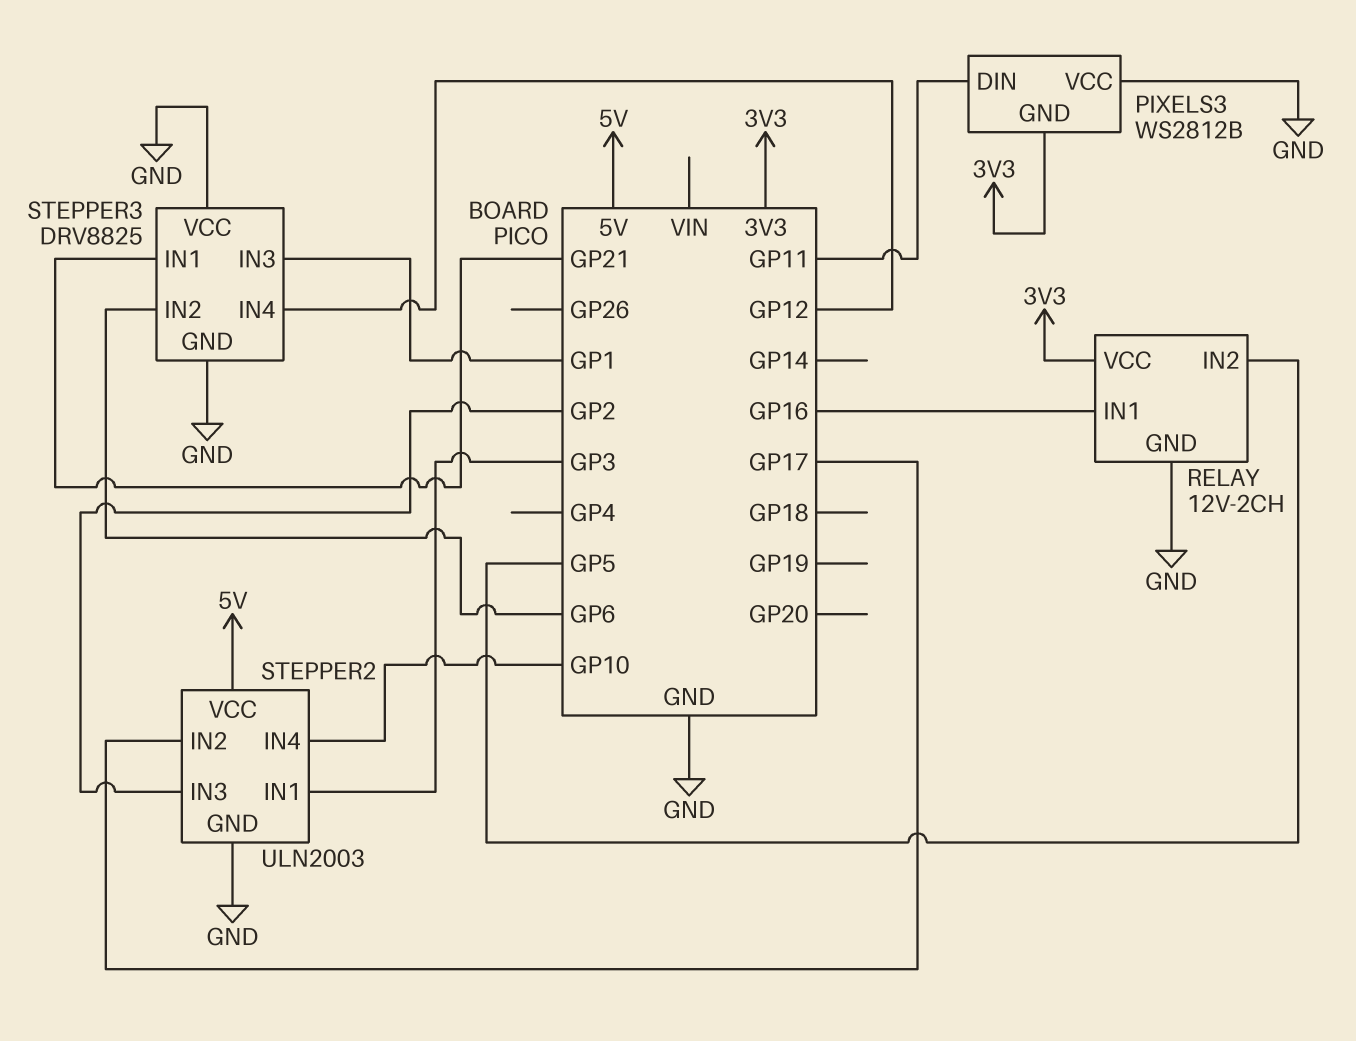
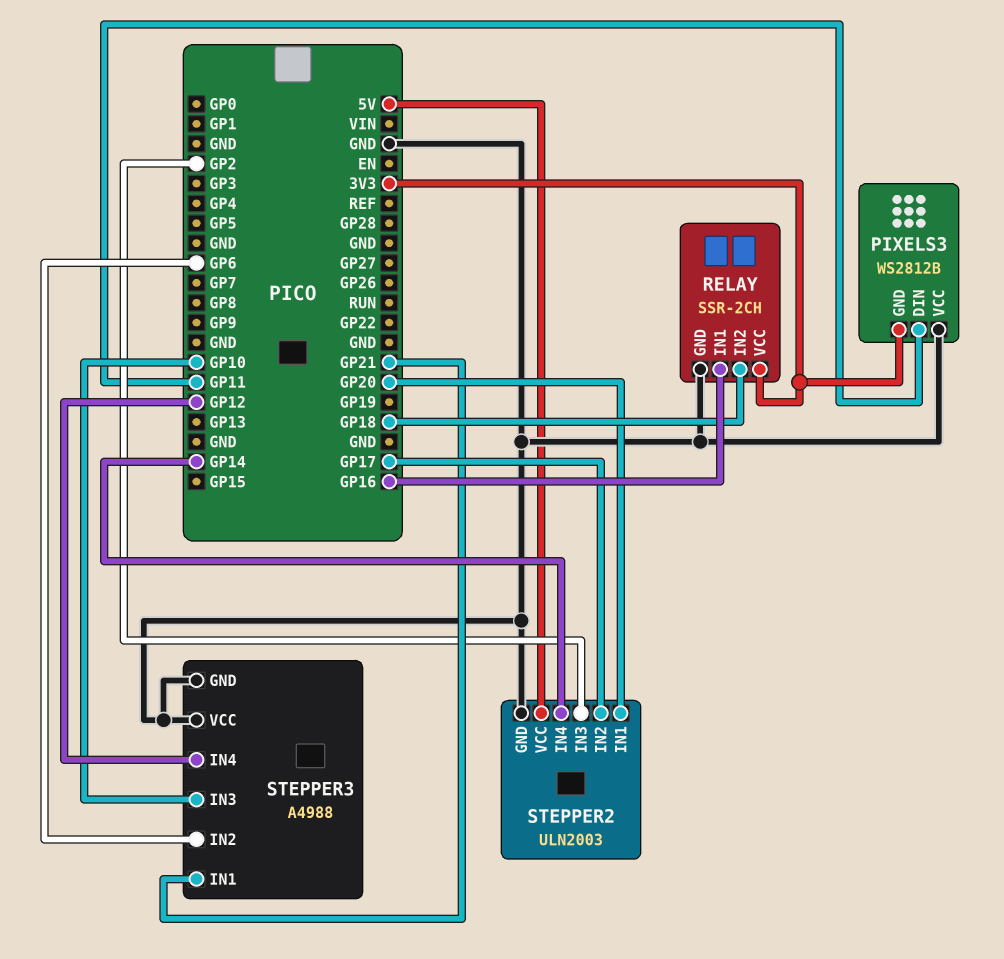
RELAY: 12V-2CH -> SSR-2CH
RELAY pin IN2: GP5 -> GP18
STEPPER2 pin IN1: GP3 -> GP20
STEPPER2 pin IN4: GP10 -> GP14
STEPPER3: DRV8825 -> A4988
STEPPER3 pin IN3: GP1 -> GP10

